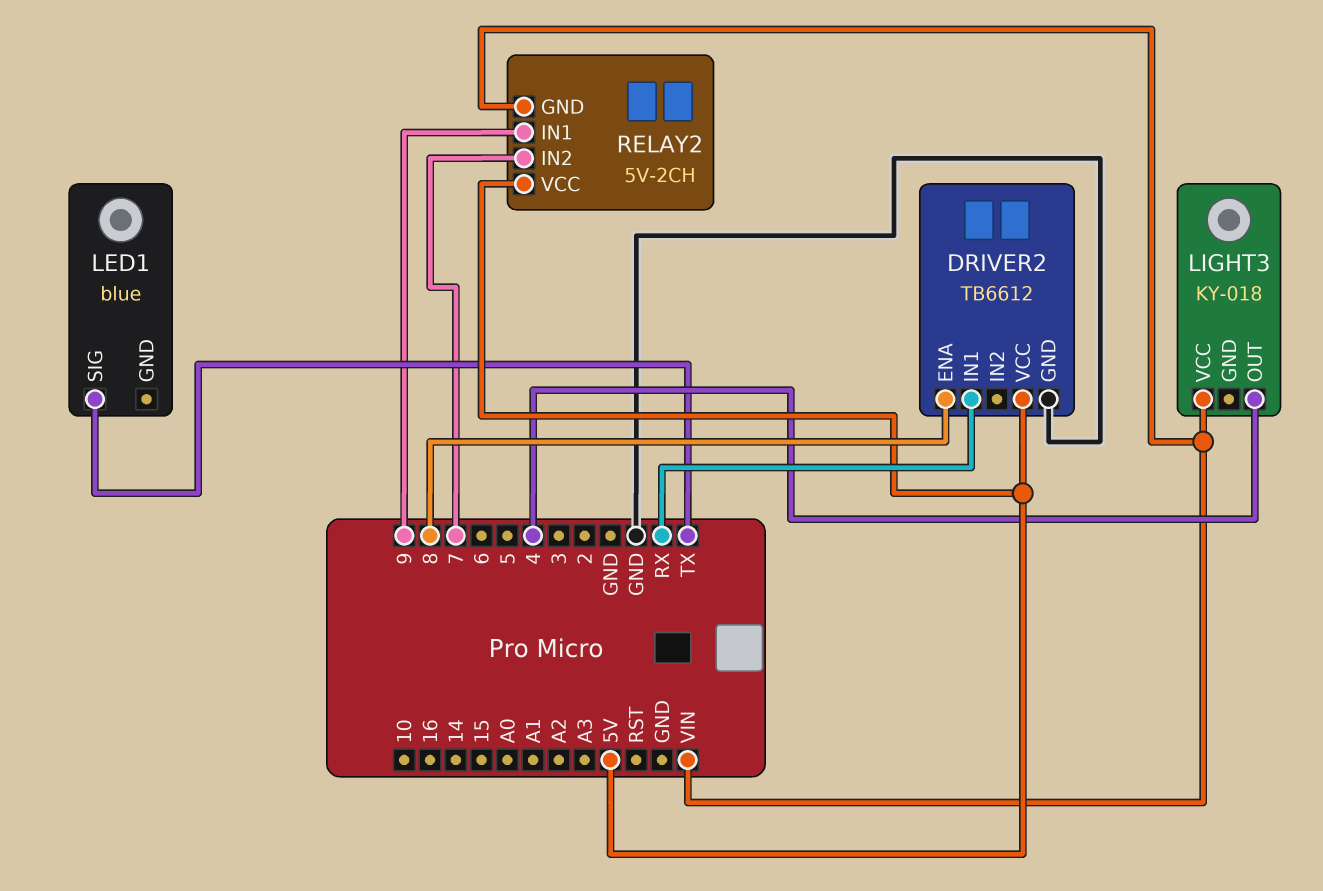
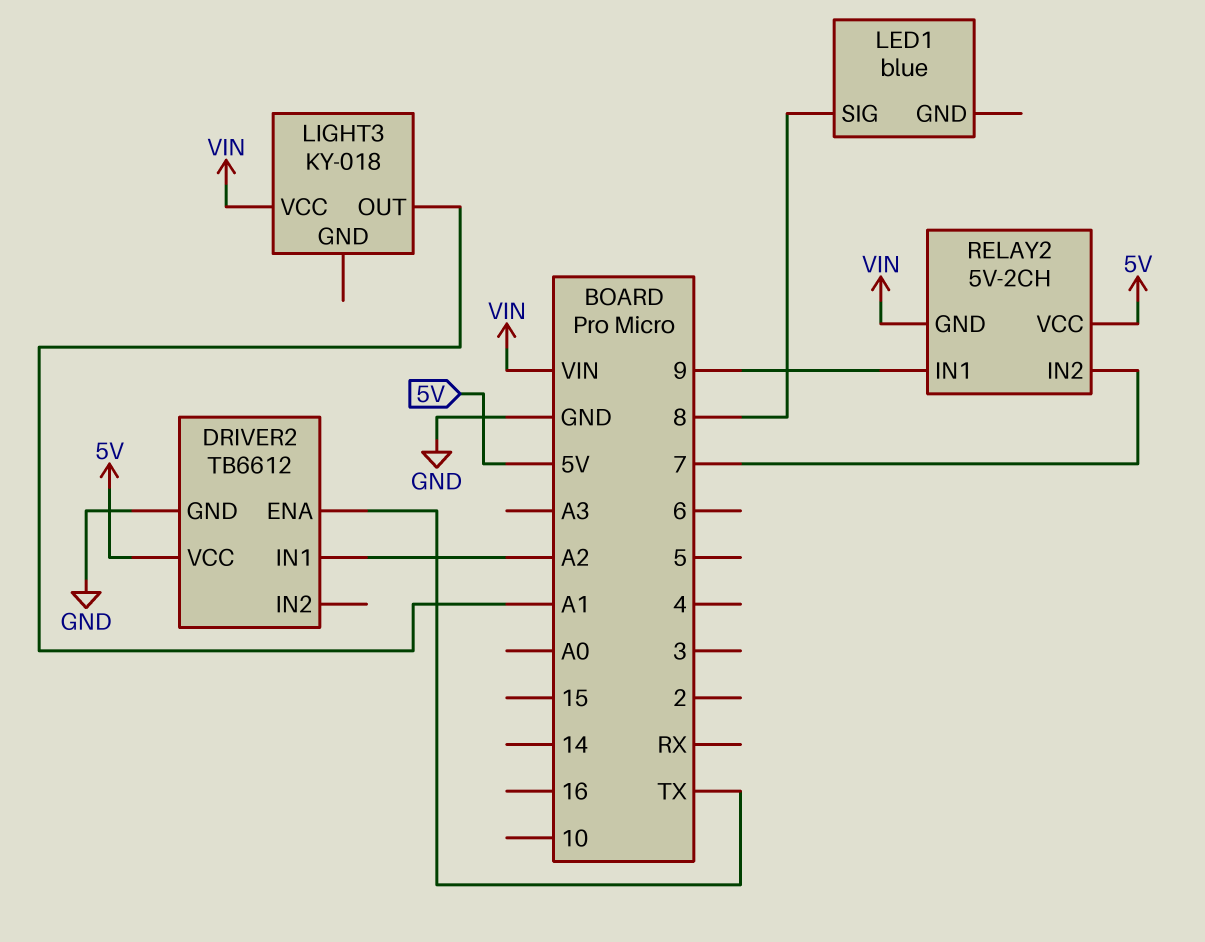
DRIVER2 pin ENA: 8 -> TX
DRIVER2 pin IN1: RX -> A2
LED1 pin SIG: TX -> 8
LIGHT3 pin OUT: 4 -> A1

